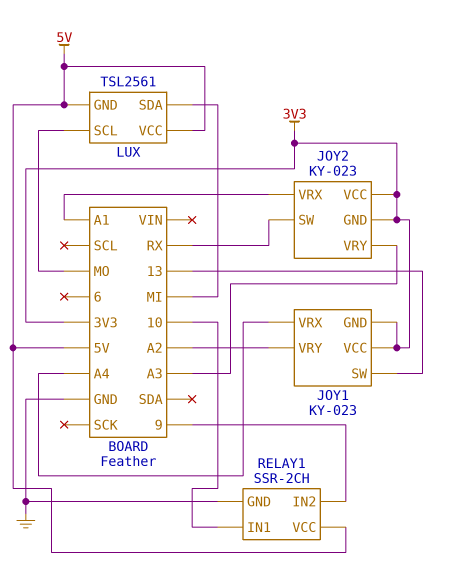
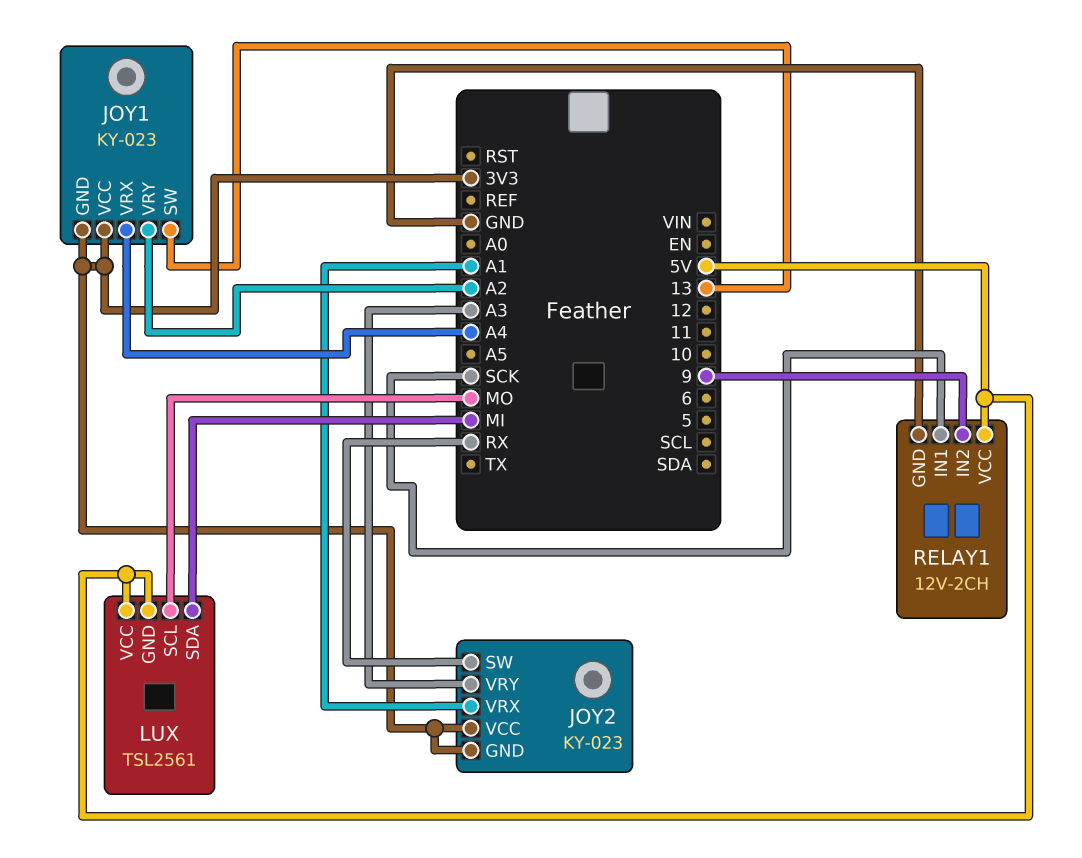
RELAY1: SSR-2CH -> 12V-2CH
RELAY1 pin IN1: 10 -> SCK

